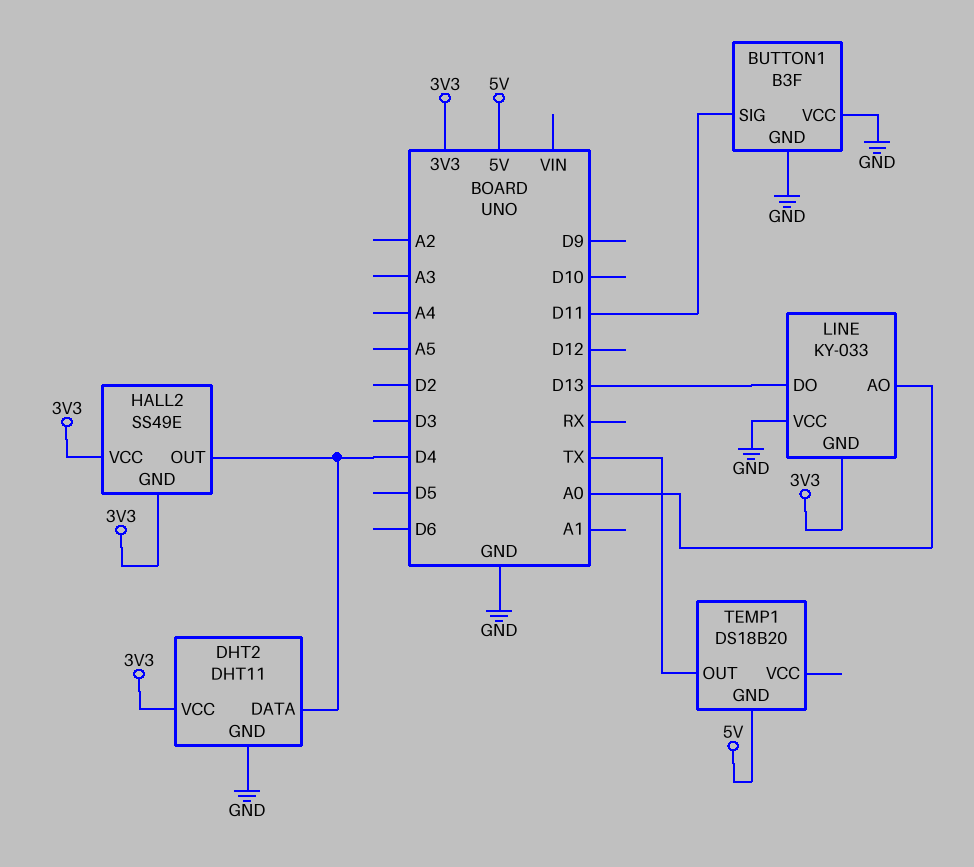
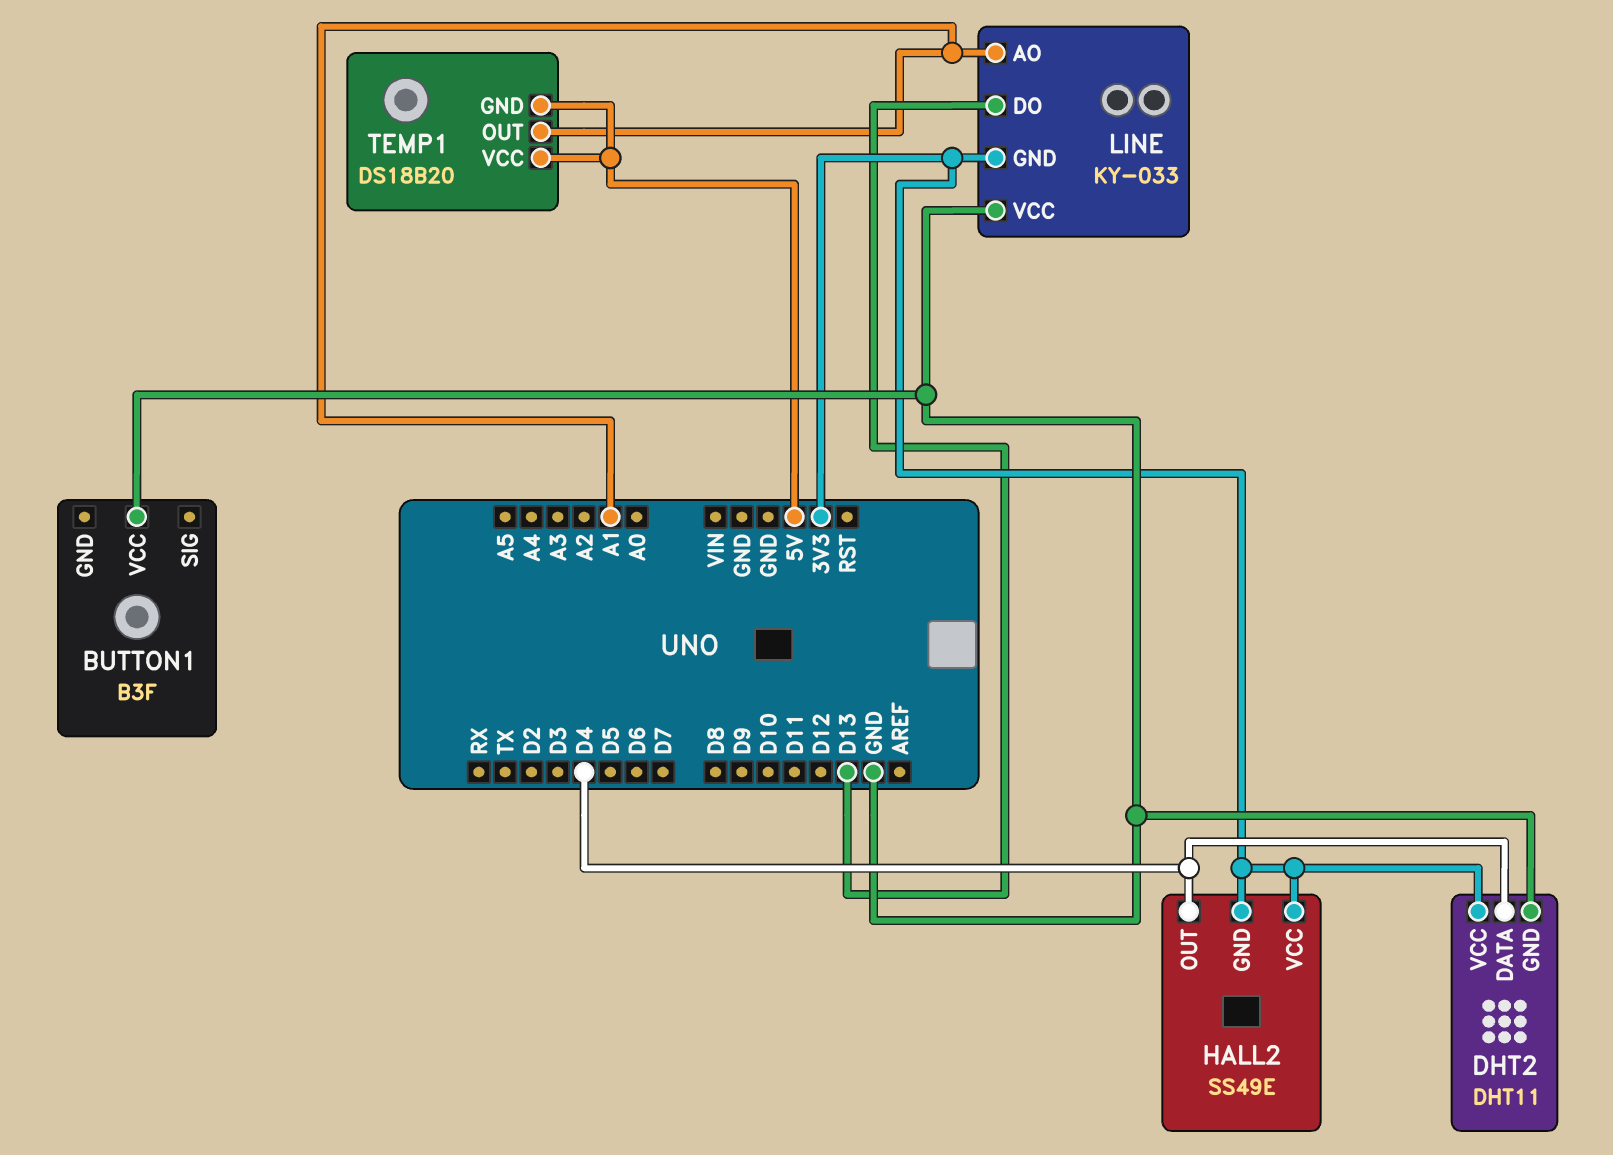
BUTTON1 pin GND: GND -> none
BUTTON1 pin SIG: D11 -> none
LINE pin AO: A0 -> A1
TEMP1 pin OUT: TX -> A1
TEMP1 pin VCC: none -> 5V

